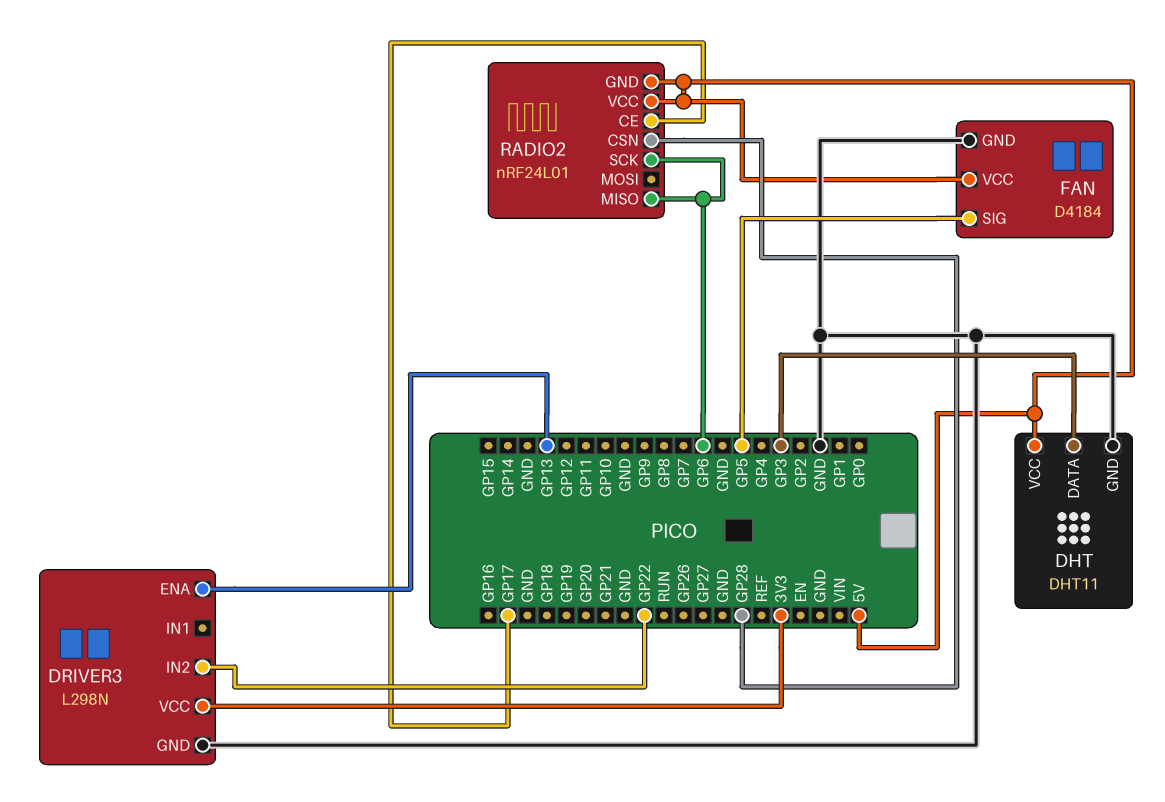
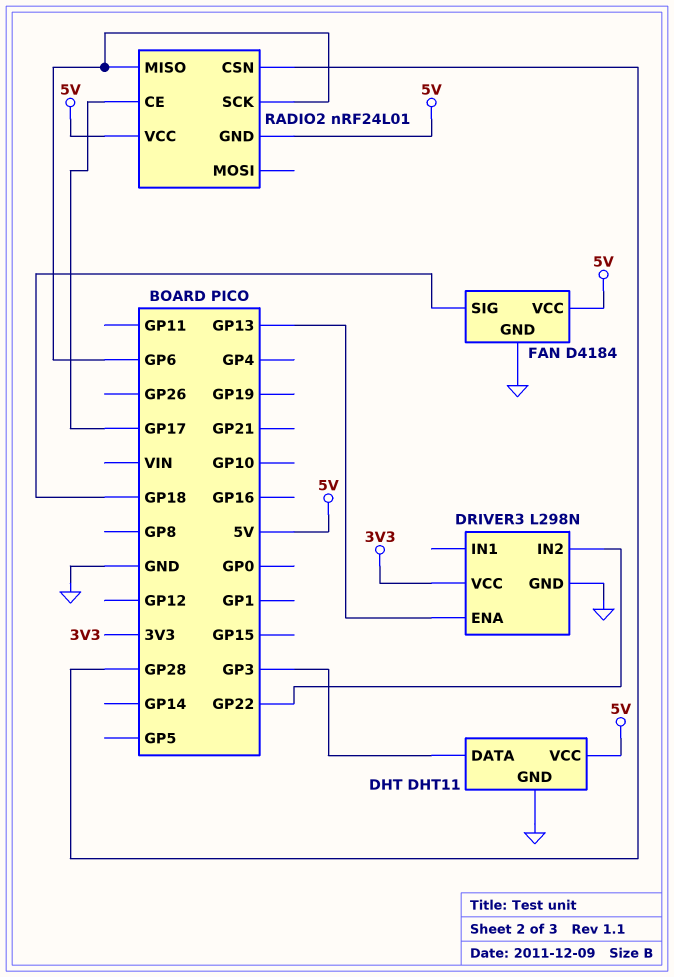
FAN pin SIG: GP5 -> GP18

